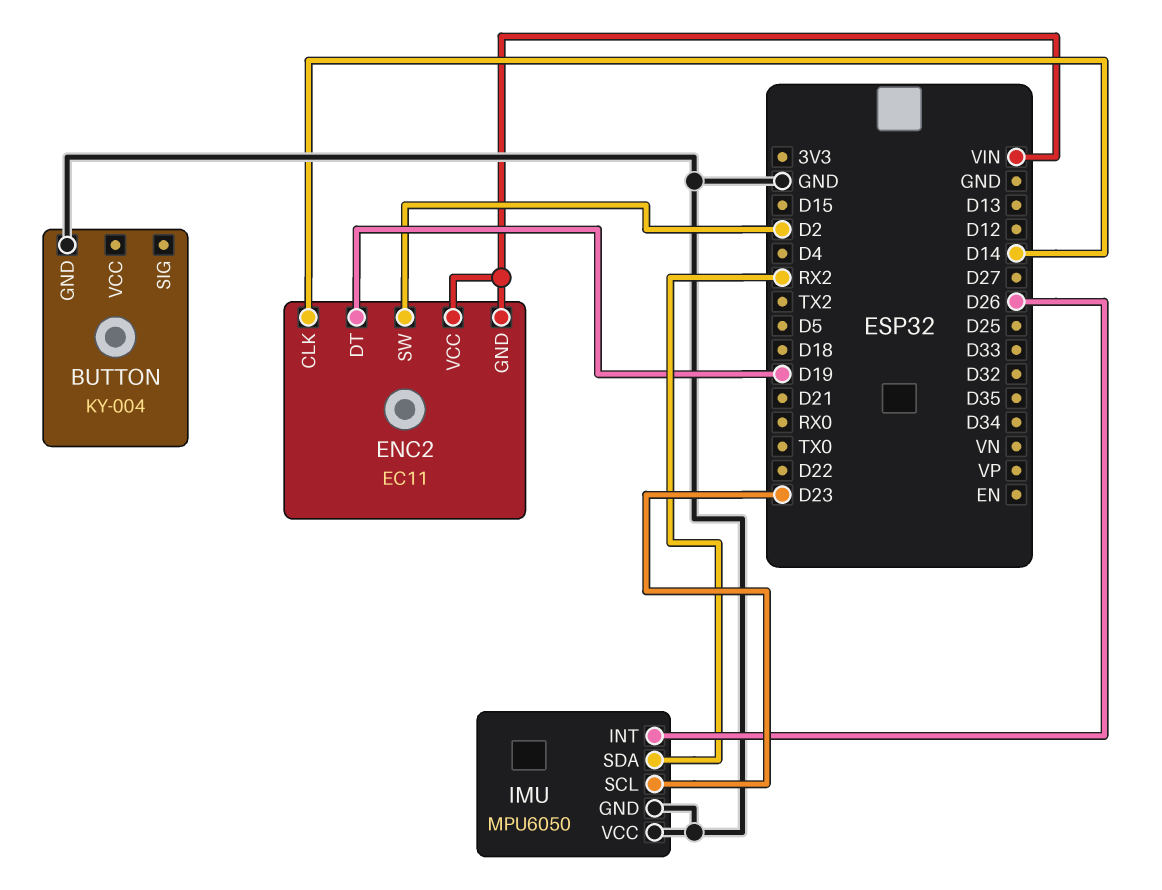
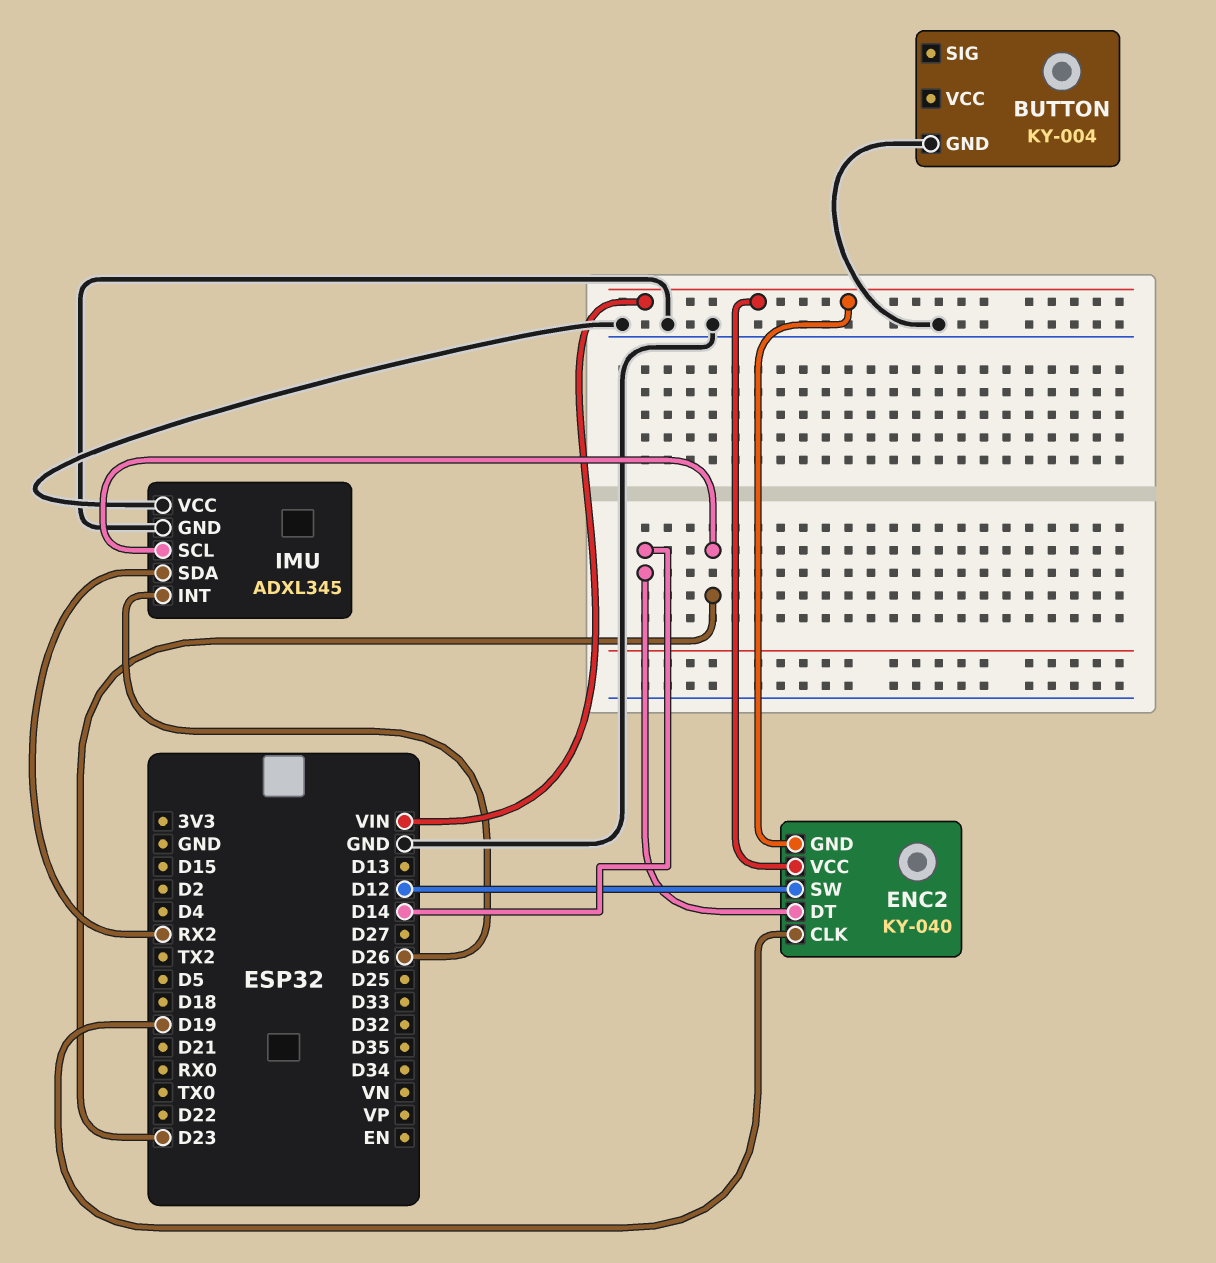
ENC2: EC11 -> KY-040
ENC2 pin CLK: D14 -> D19
ENC2 pin DT: D19 -> D14
ENC2 pin SW: D2 -> D12
IMU: MPU6050 -> ADXL345

